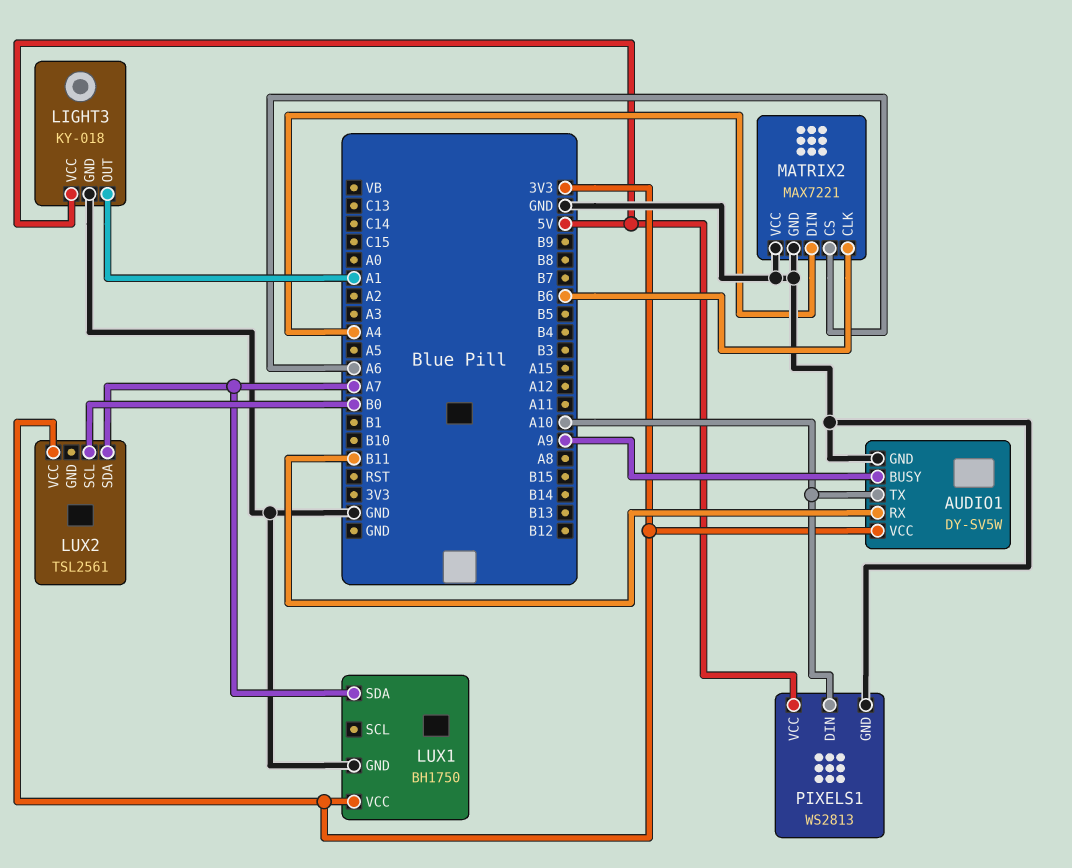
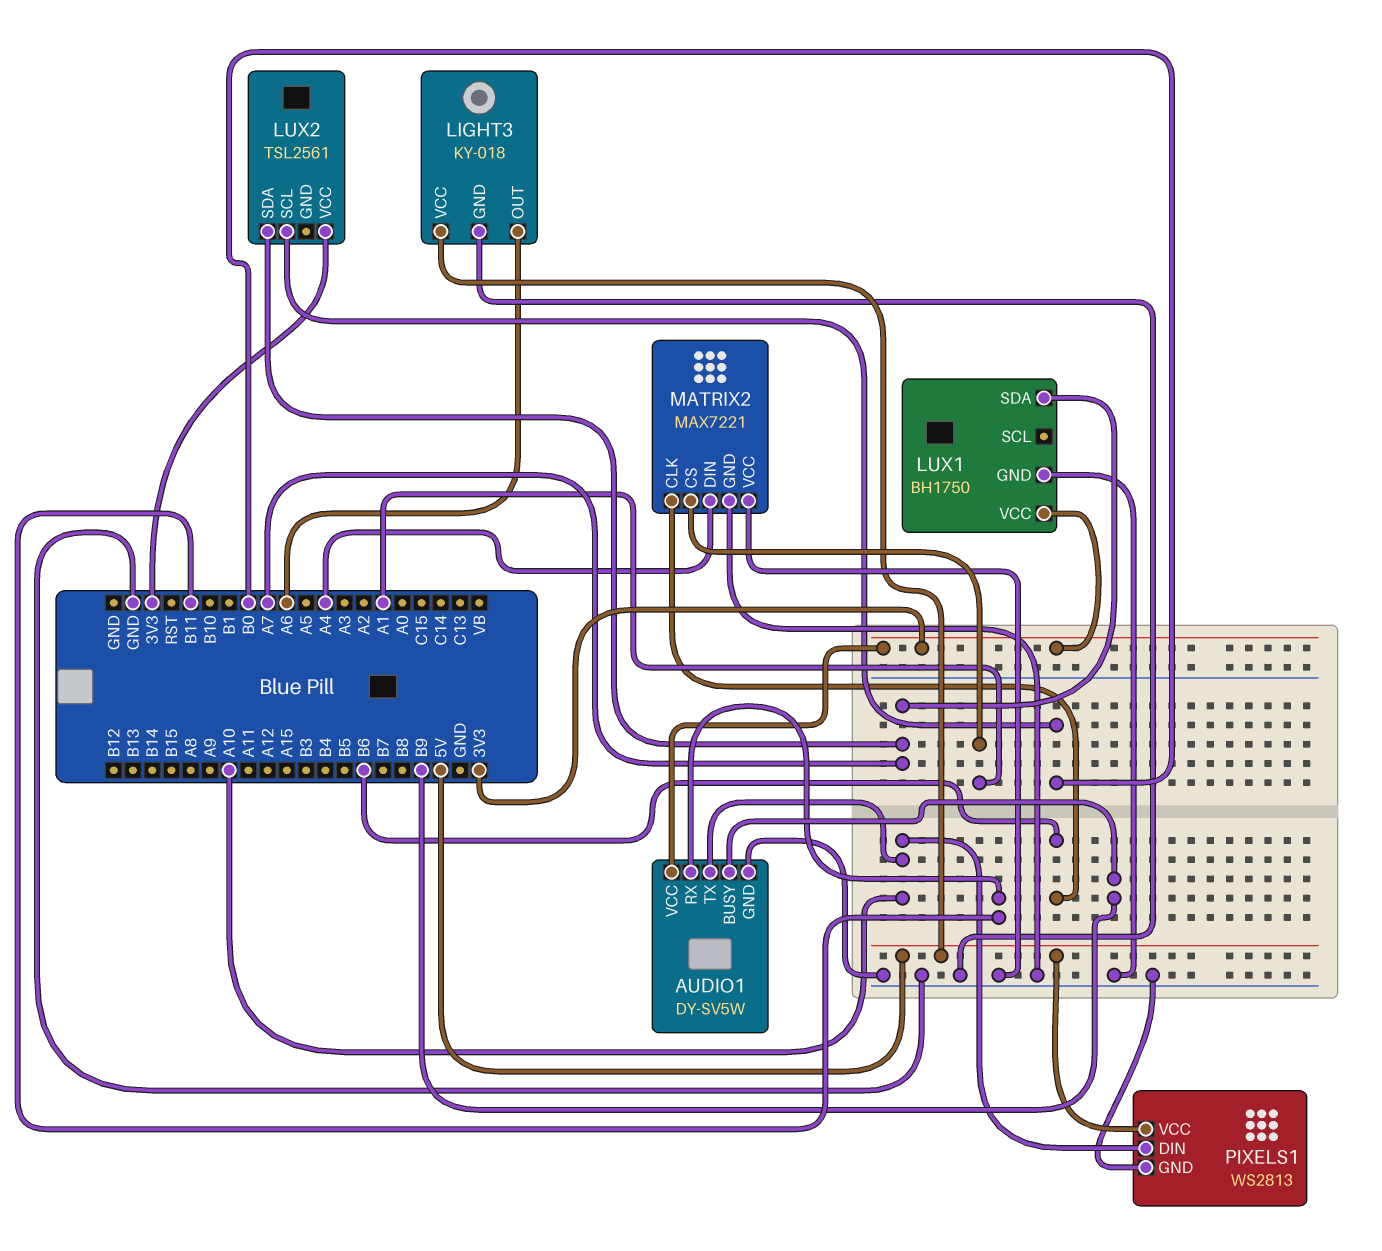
AUDIO1 pin BUSY: A9 -> B9
LIGHT3 pin OUT: A1 -> A6
MATRIX2 pin CS: A6 -> A1

